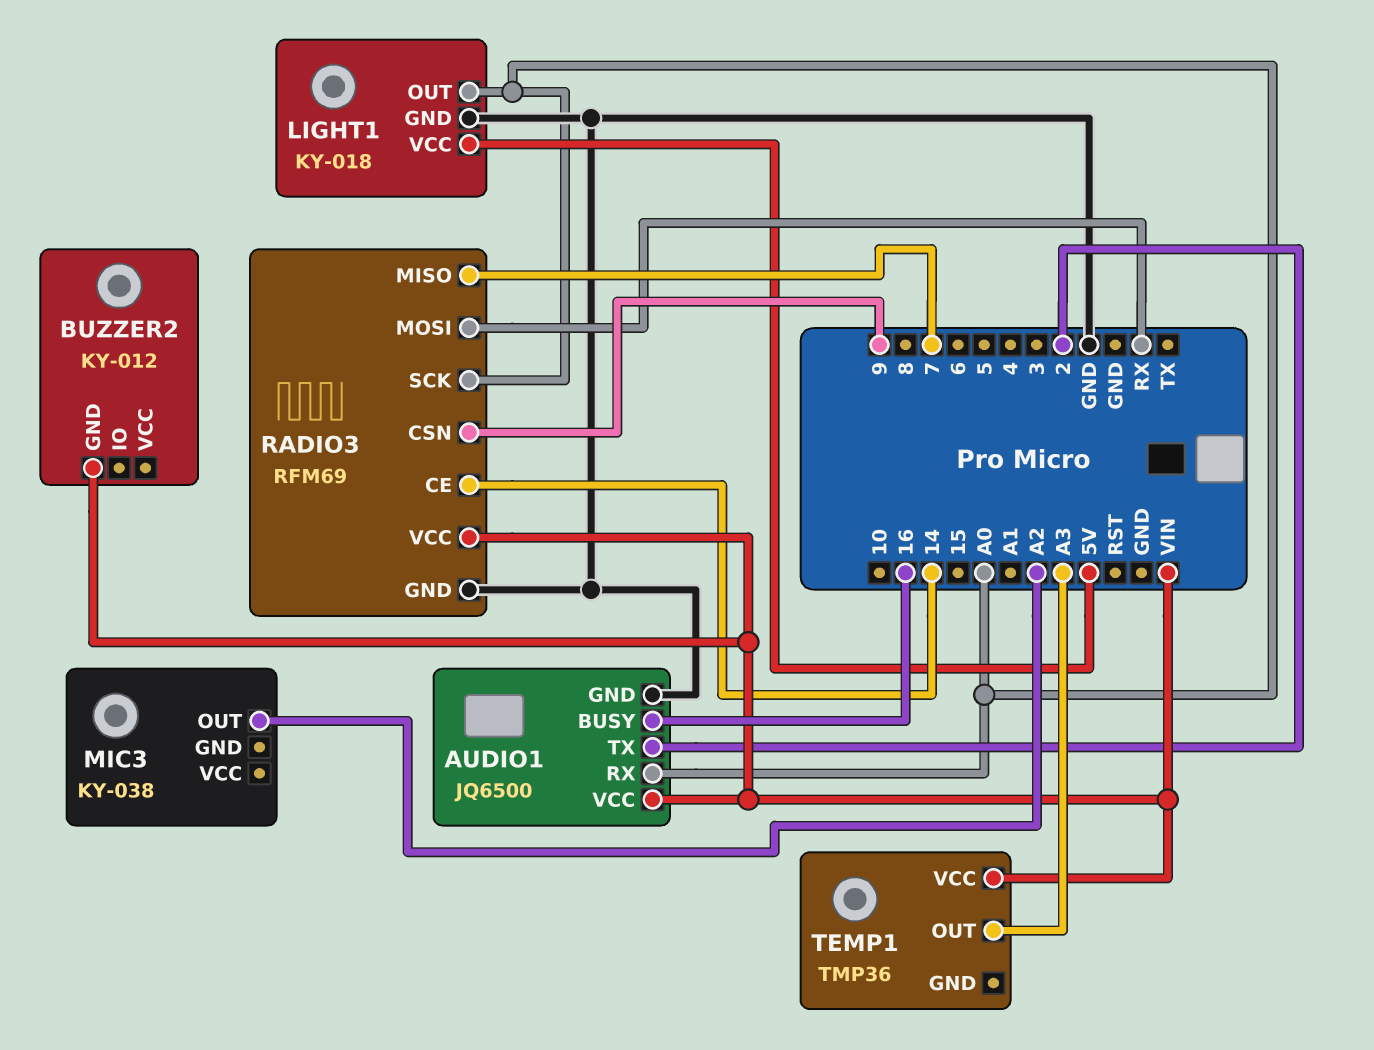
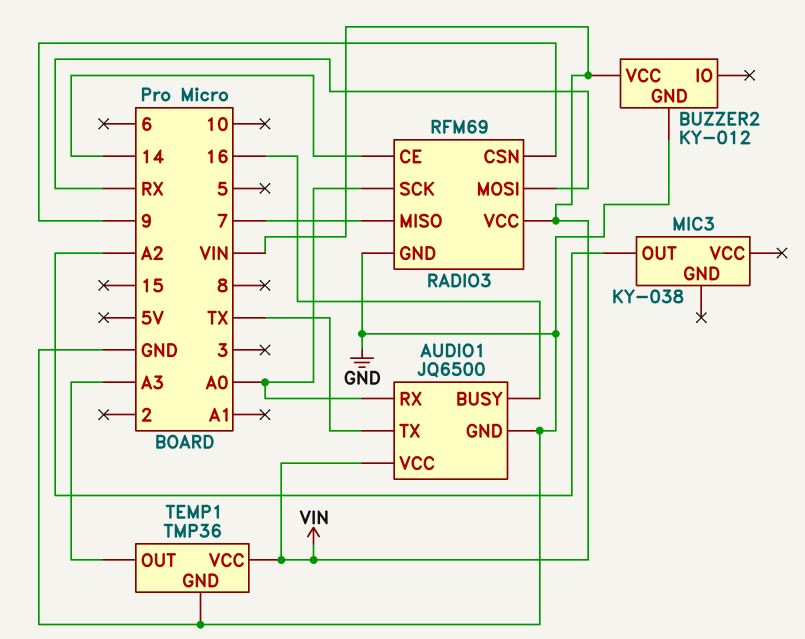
AUDIO1 pin TX: 2 -> TX
BUZZER2 pin GND: VIN -> GND
BUZZER2 pin VCC: none -> VIN
LIGHT1: KY-018 -> none
LIGHT1 pin GND: GND -> none
LIGHT1 pin OUT: A0 -> none
LIGHT1 pin VCC: 5V -> none
TEMP1 pin GND: none -> GND

